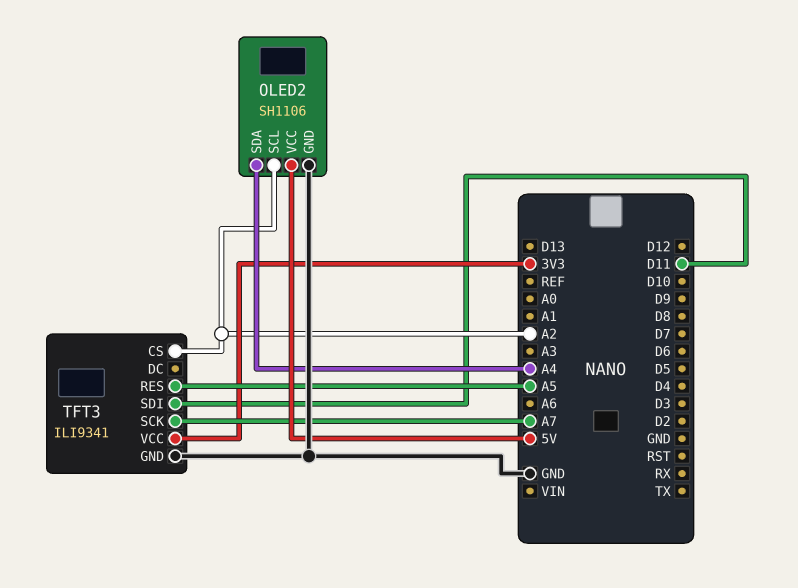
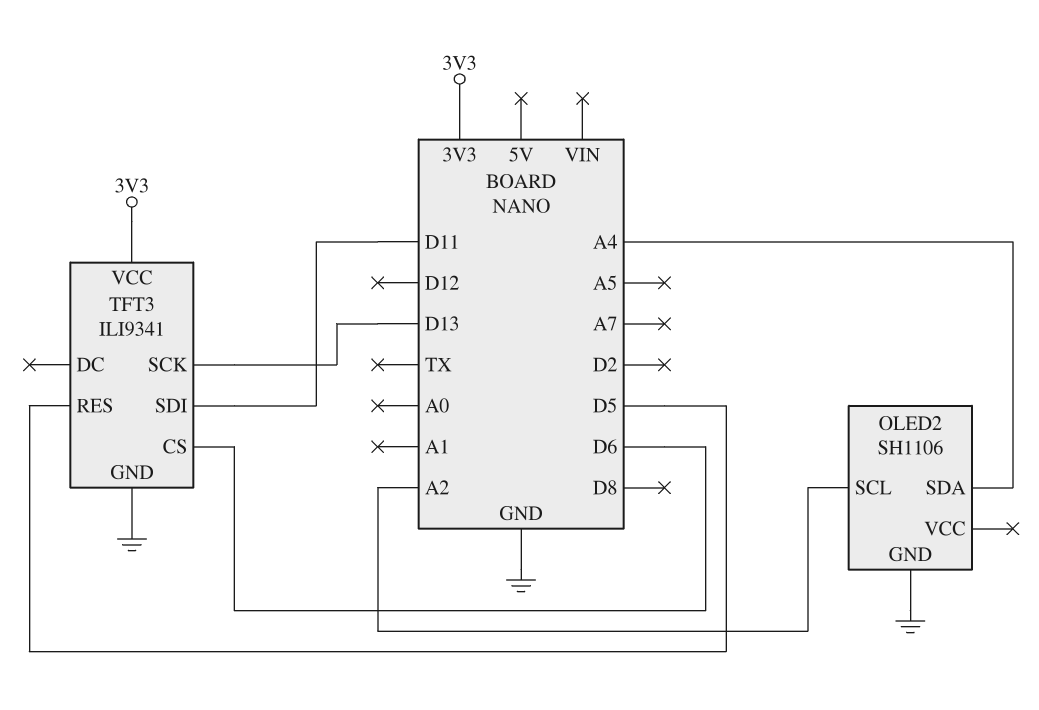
OLED2 pin VCC: 5V -> none
TFT3 pin CS: A2 -> D6
TFT3 pin RES: A5 -> D5
TFT3 pin SCK: A7 -> D13

